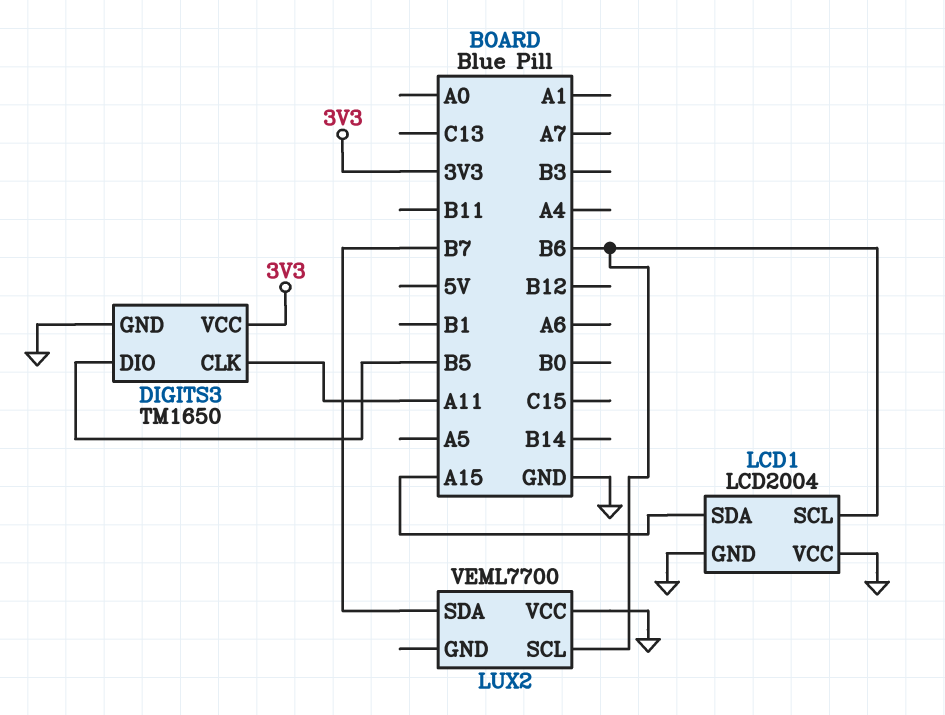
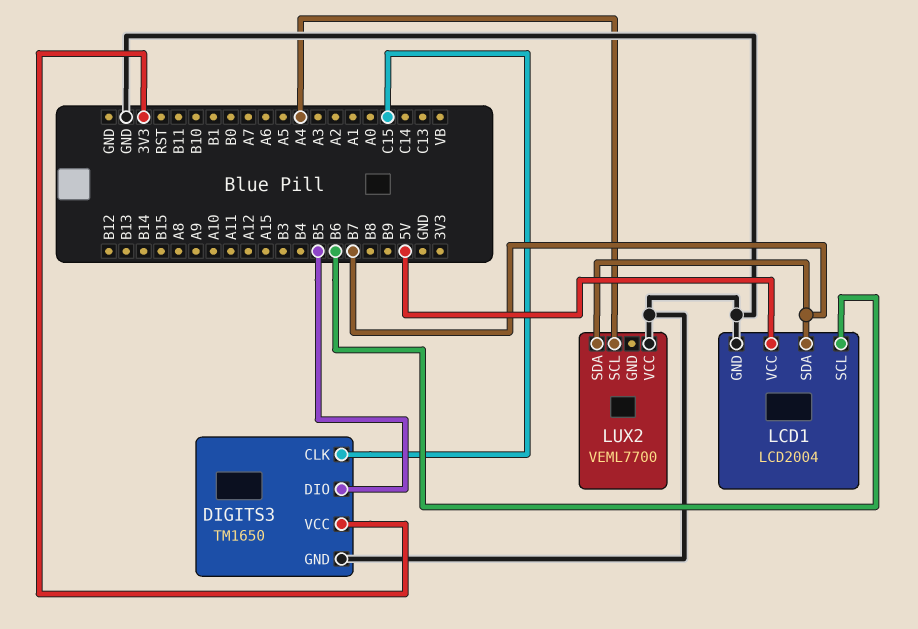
DIGITS3 pin CLK: A11 -> C15
LCD1 pin SDA: A15 -> B7
LCD1 pin VCC: GND -> 5V
LUX2 pin SCL: B6 -> A4

